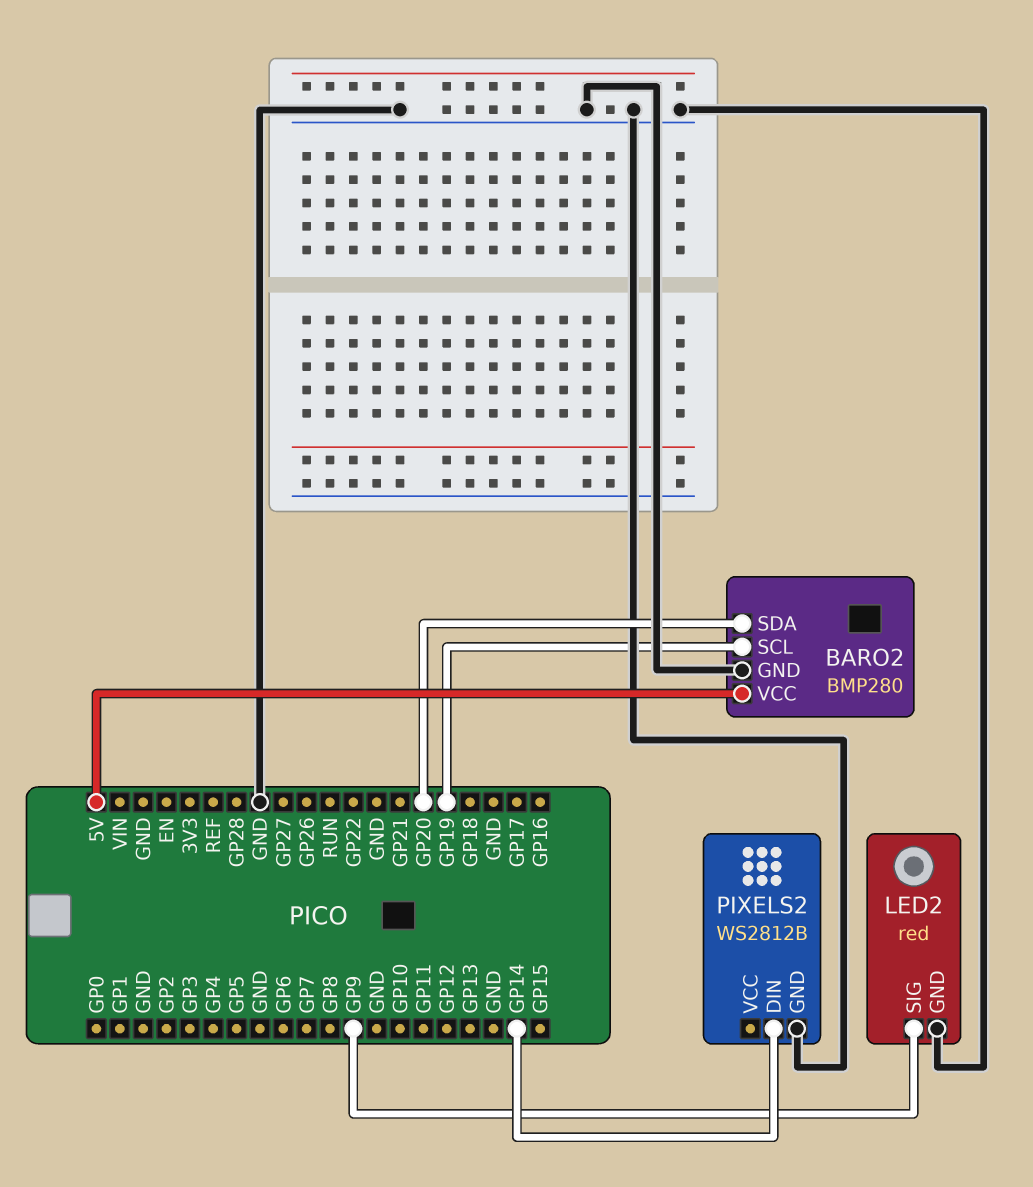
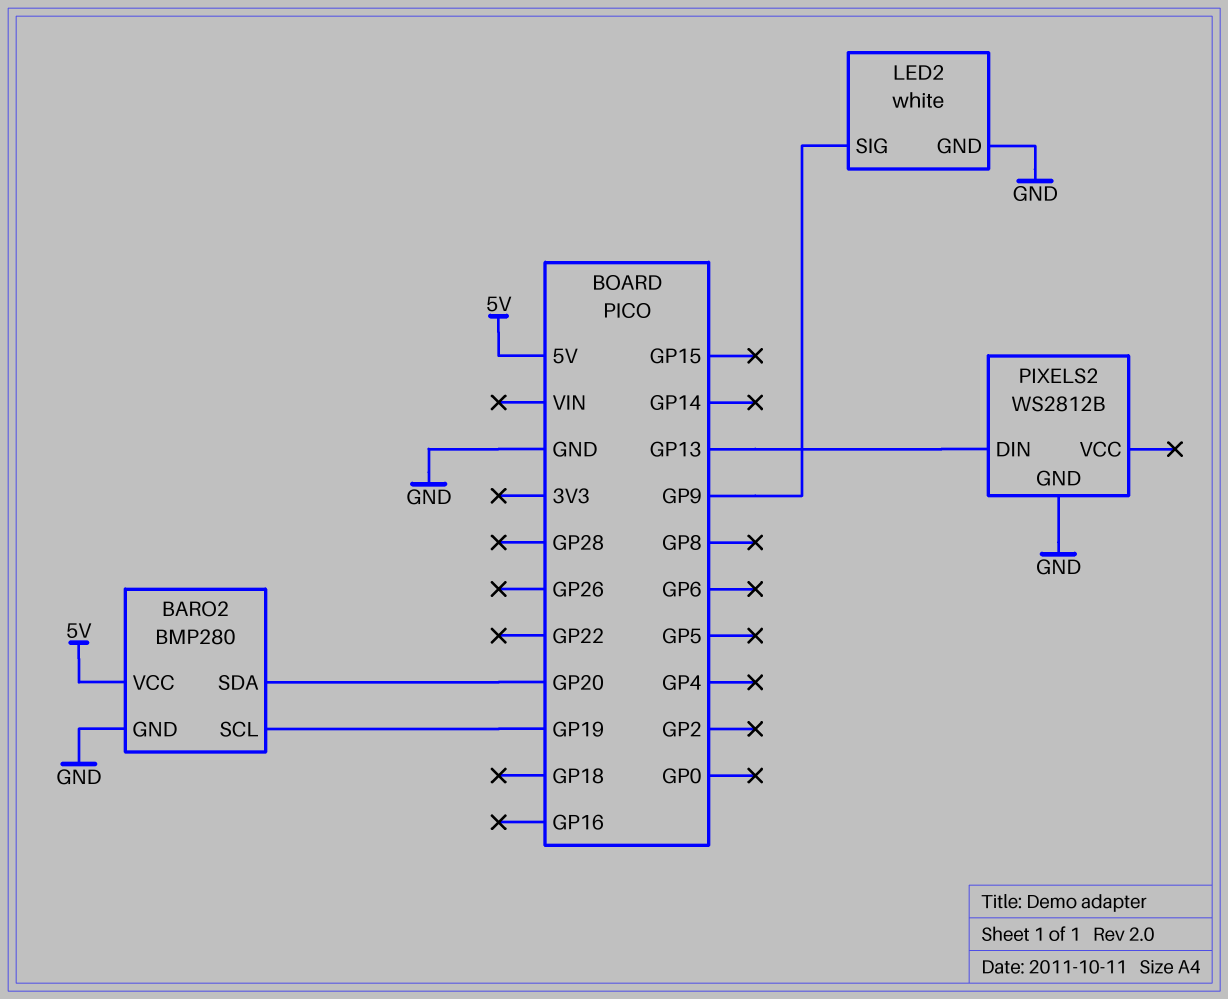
LED2: red -> white
PIXELS2 pin DIN: GP14 -> GP13

